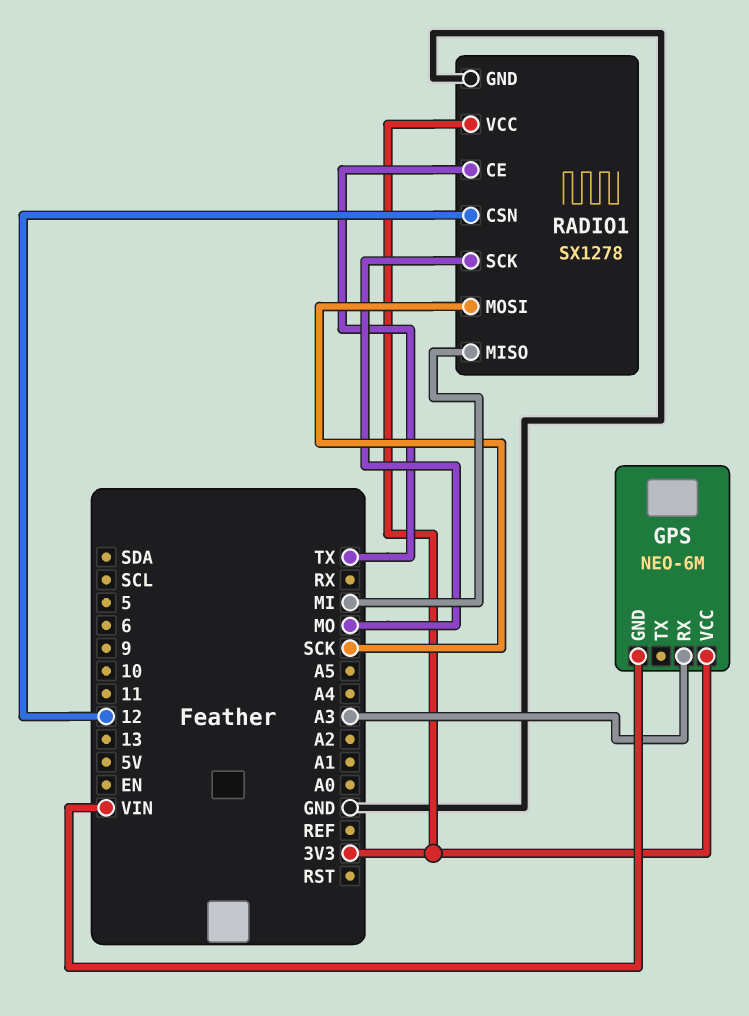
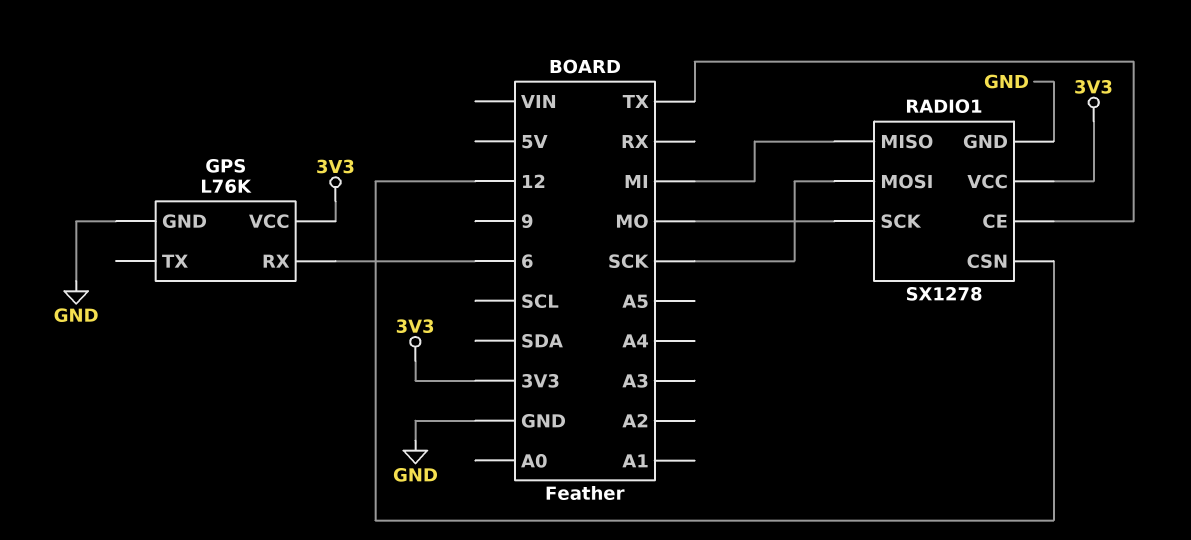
GPS: NEO-6M -> L76K
GPS pin GND: VIN -> GND
GPS pin RX: A3 -> 6

